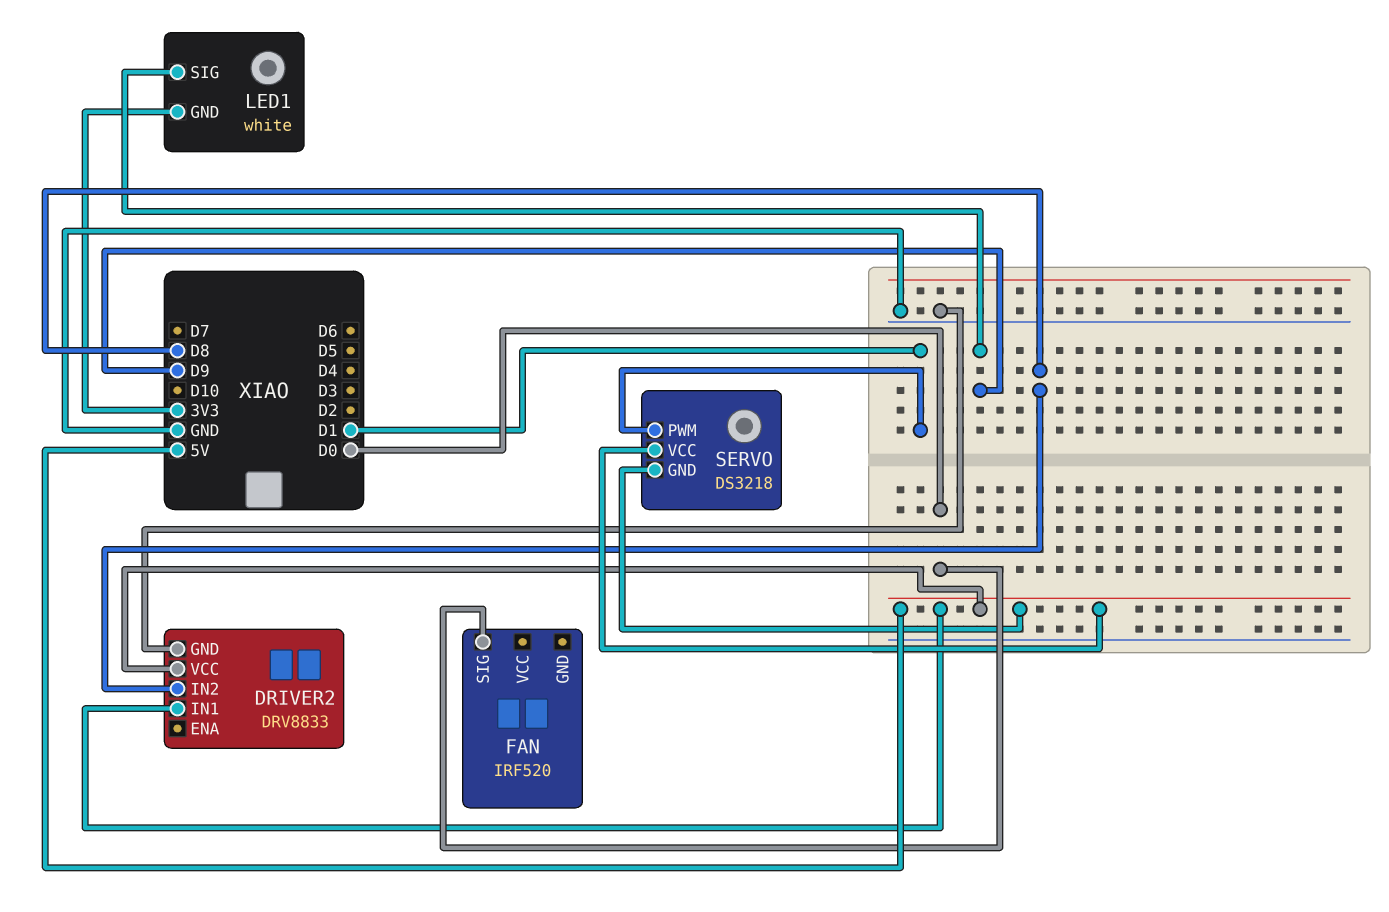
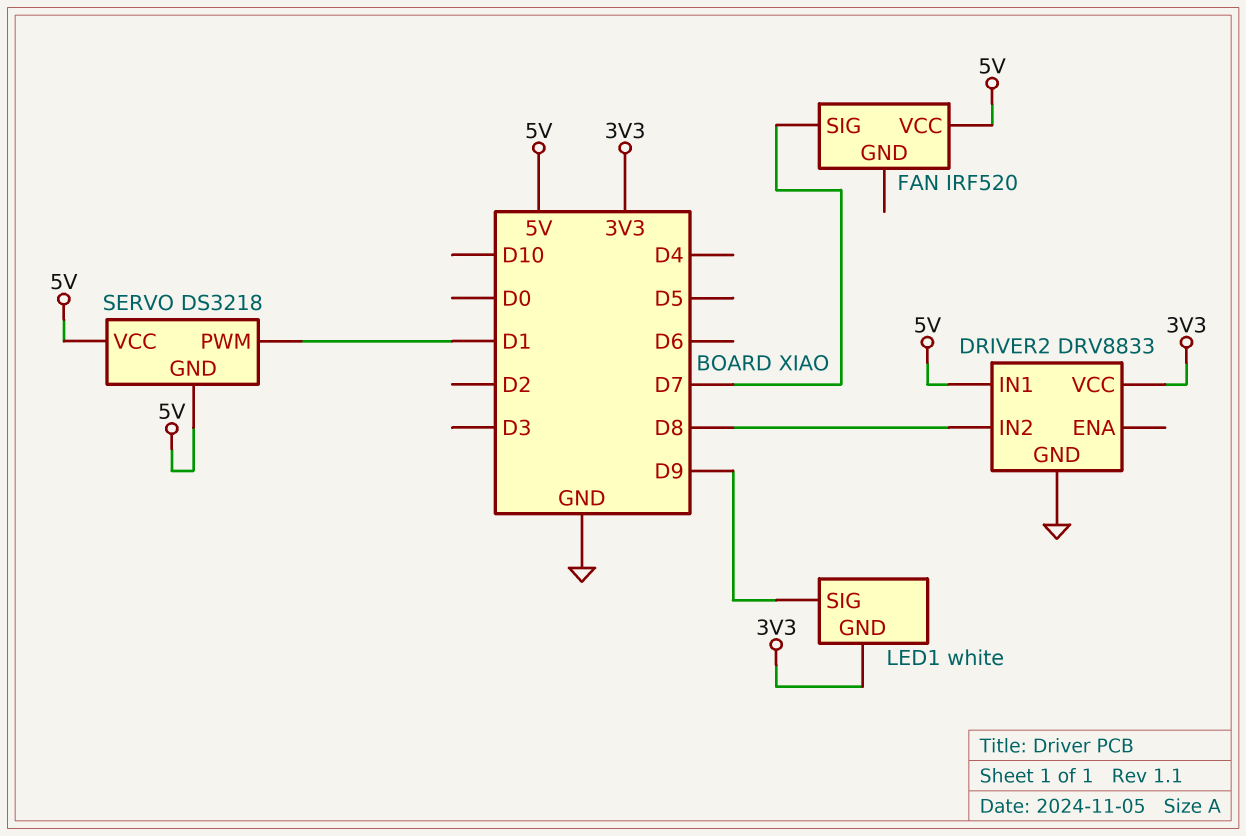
DRIVER2 pin VCC: 5V -> 3V3
FAN pin SIG: D0 -> D7
FAN pin VCC: none -> 5V

